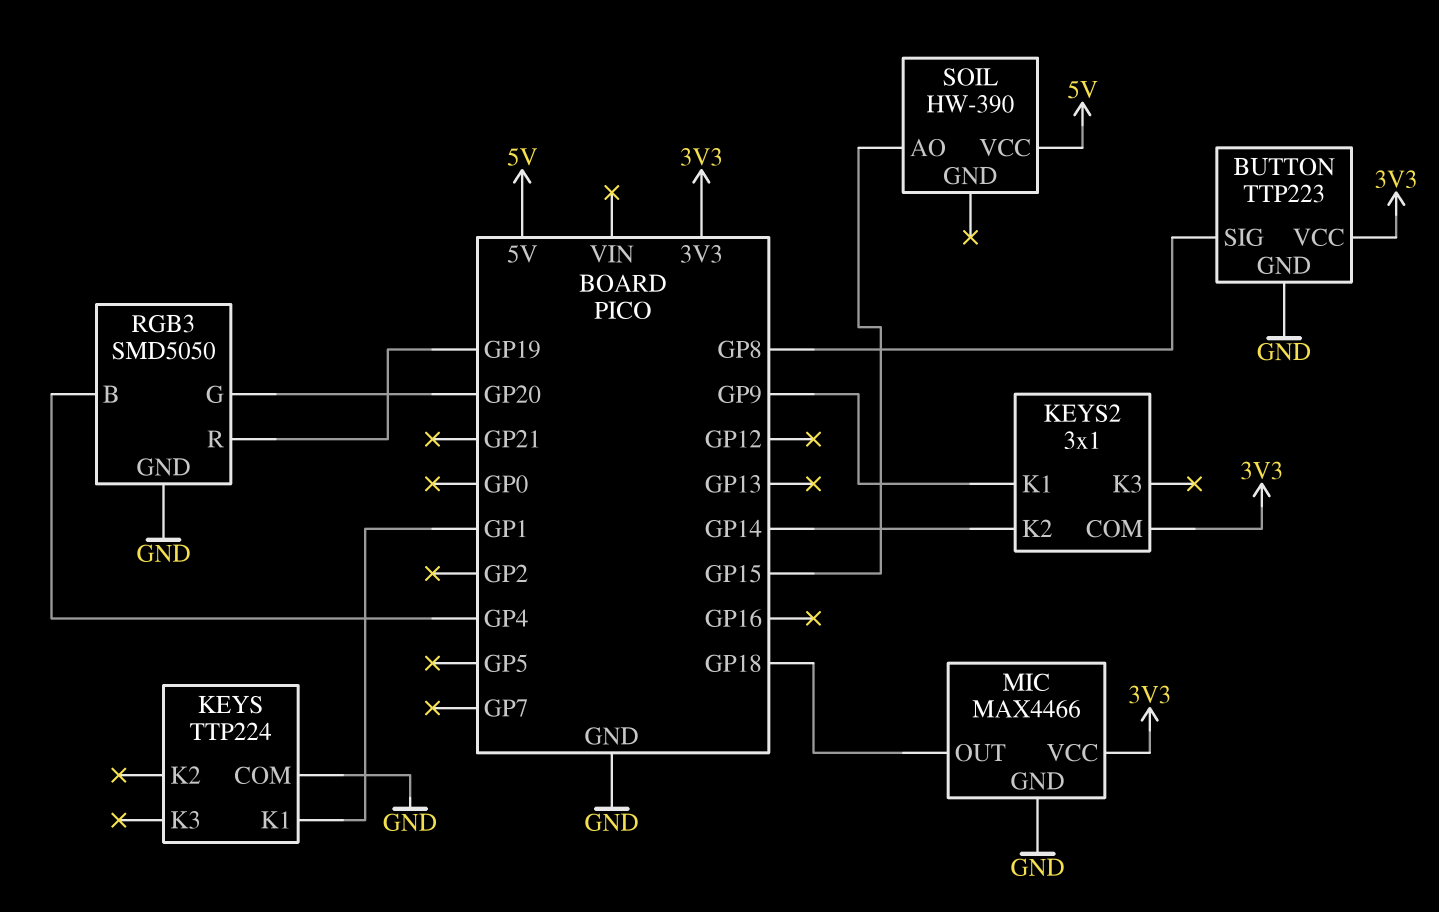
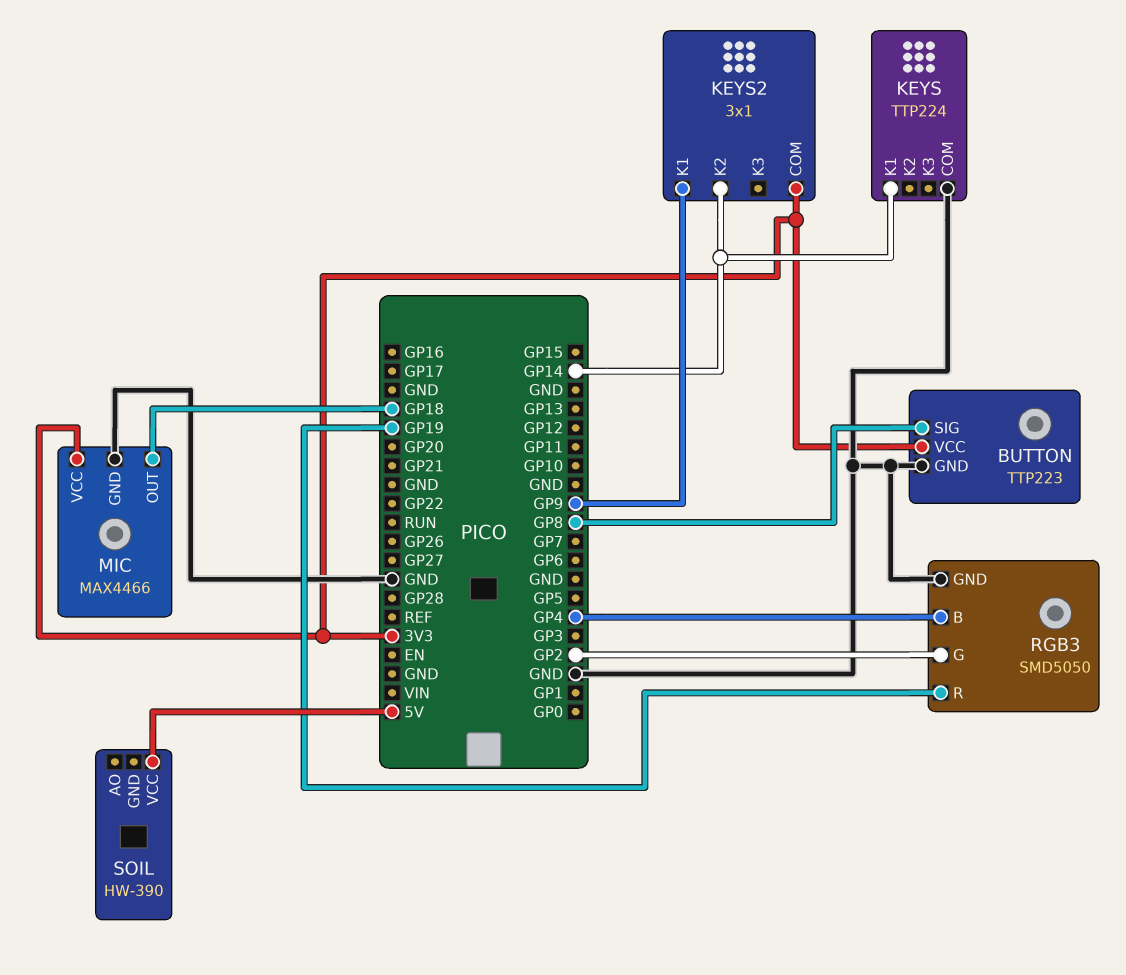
KEYS pin K1: GP1 -> GP14
RGB3 pin G: GP20 -> GP2
SOIL pin AO: GP15 -> none

